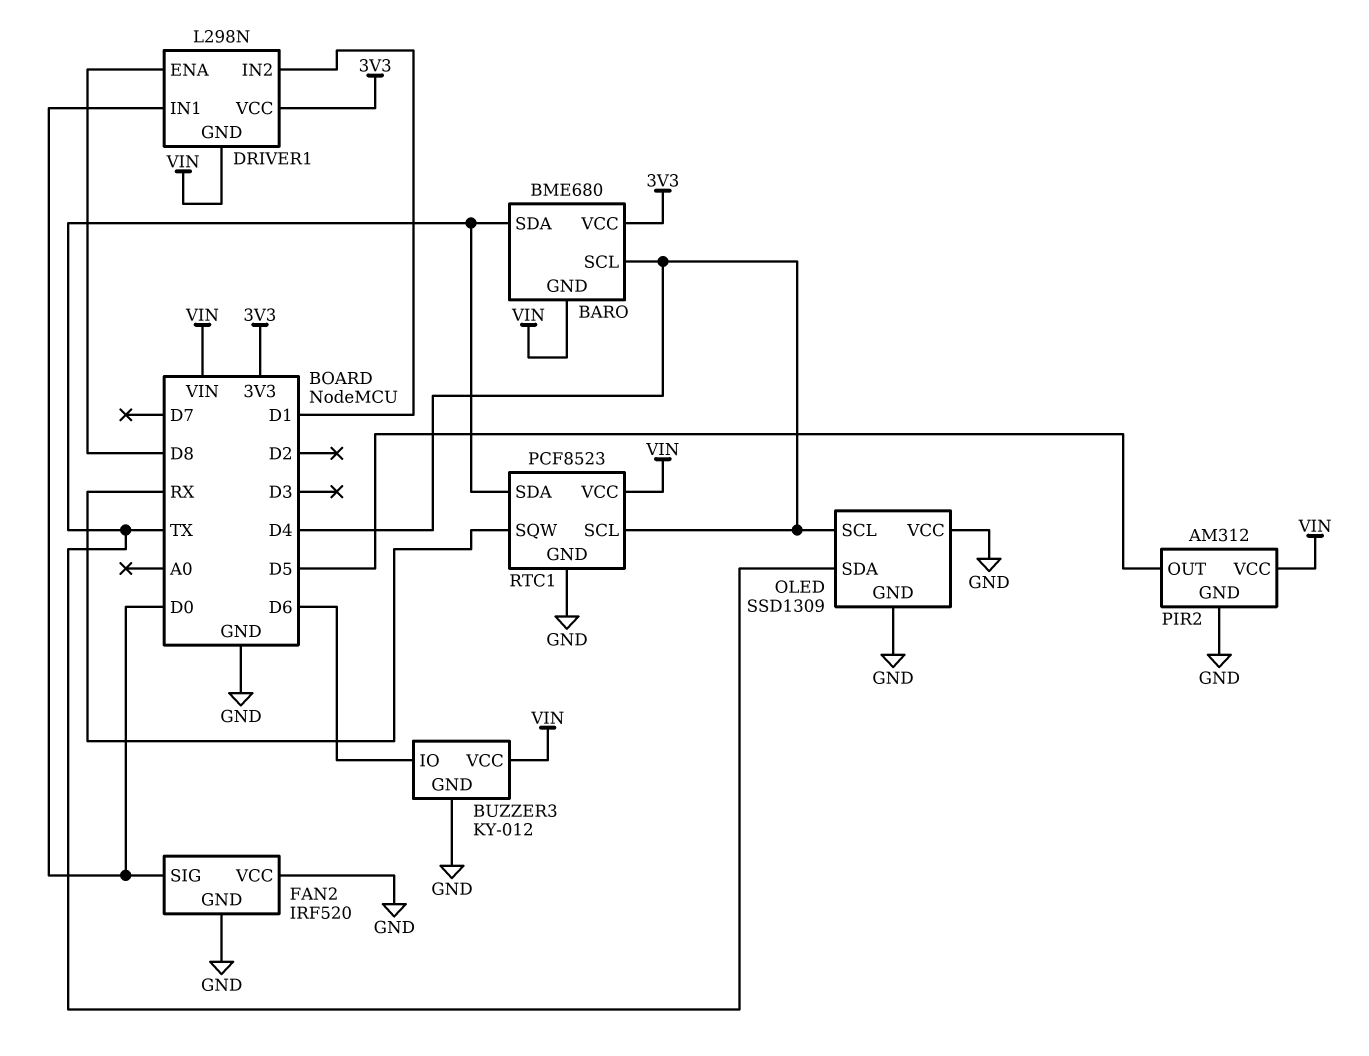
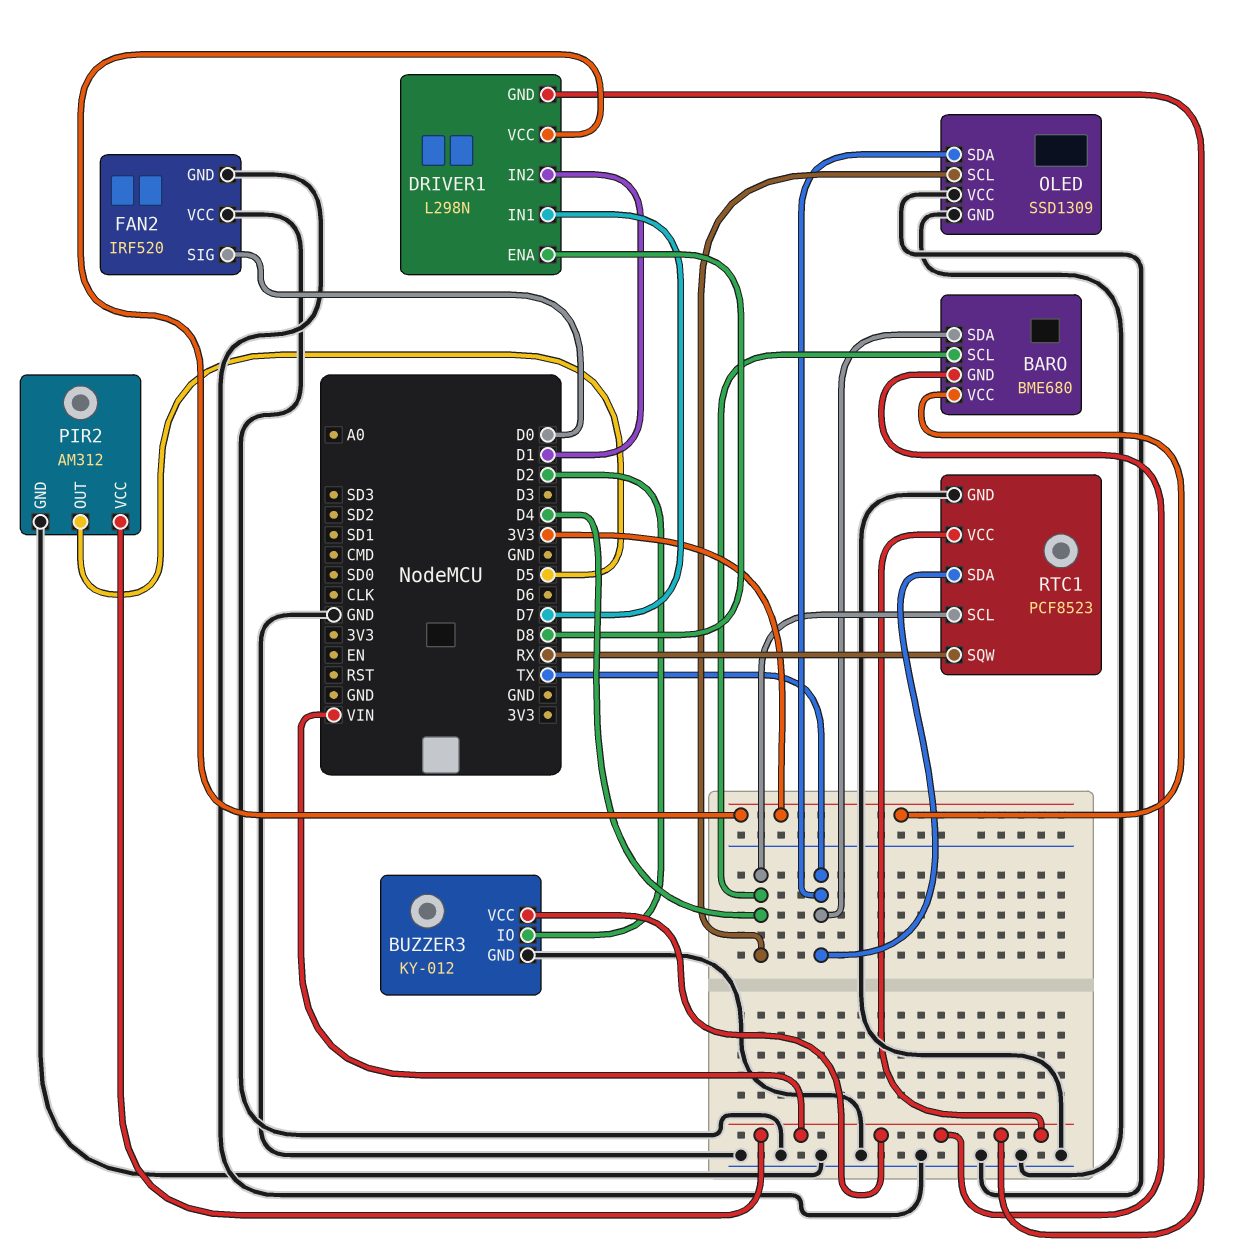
BUZZER3 pin IO: D6 -> D2
DRIVER1 pin IN1: D0 -> D7

